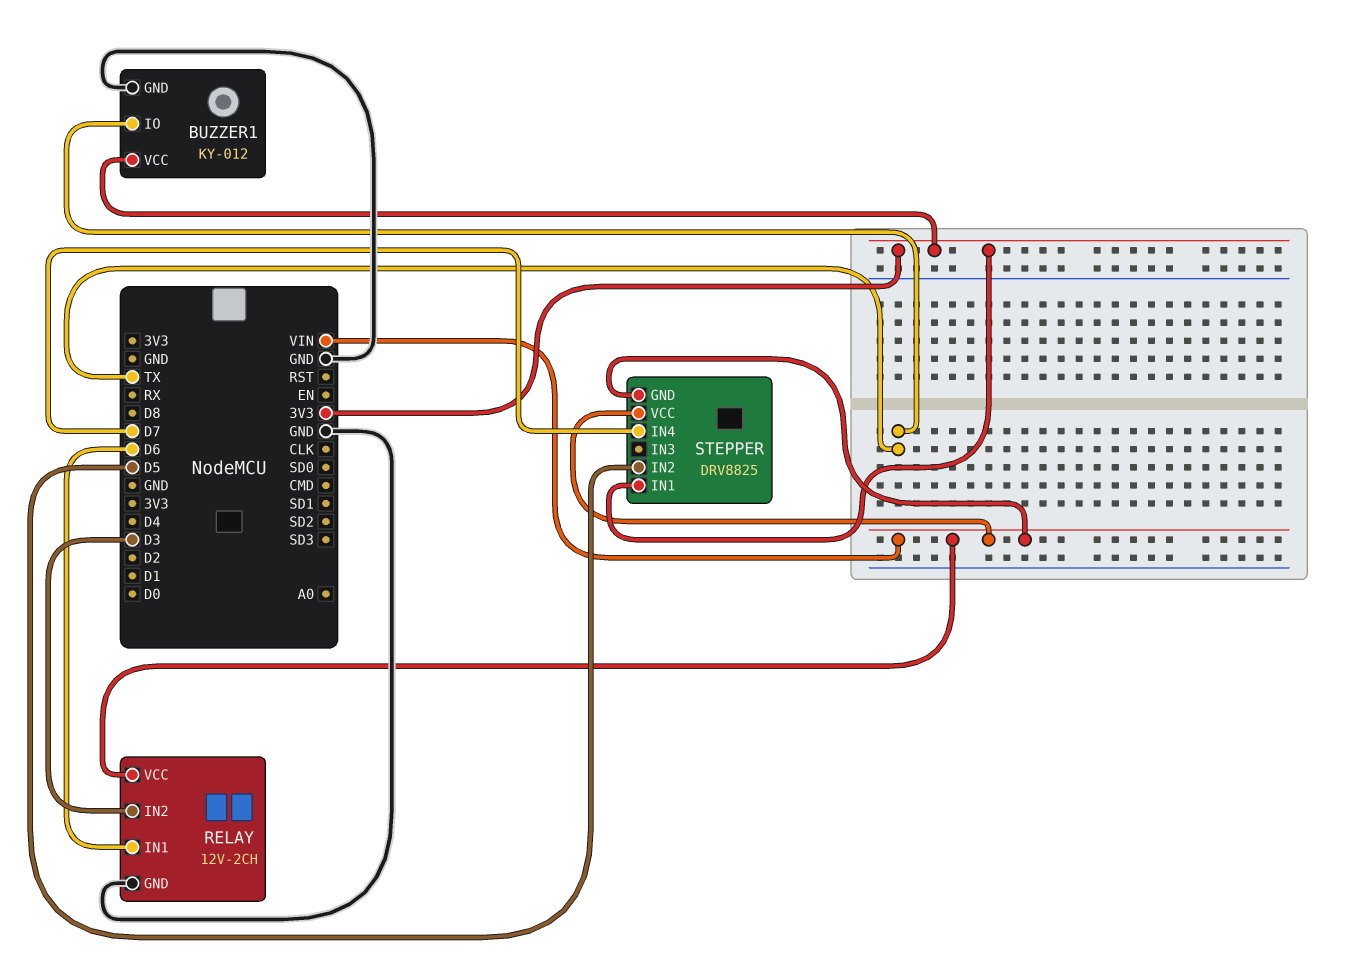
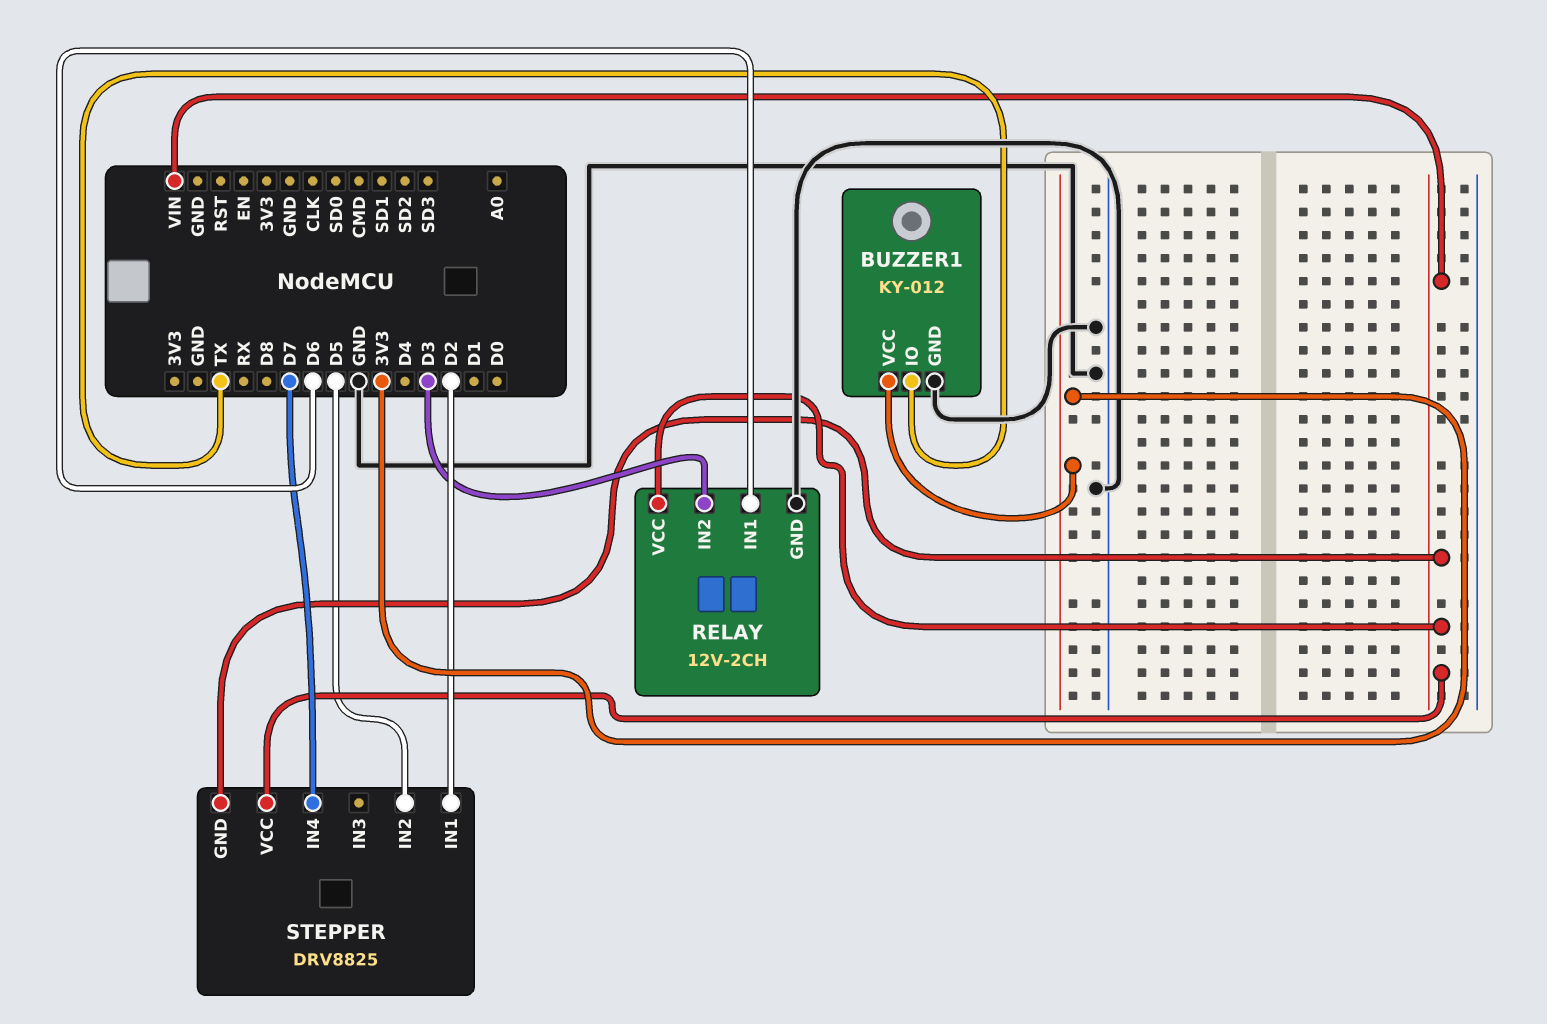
STEPPER pin IN1: 3V3 -> D2

